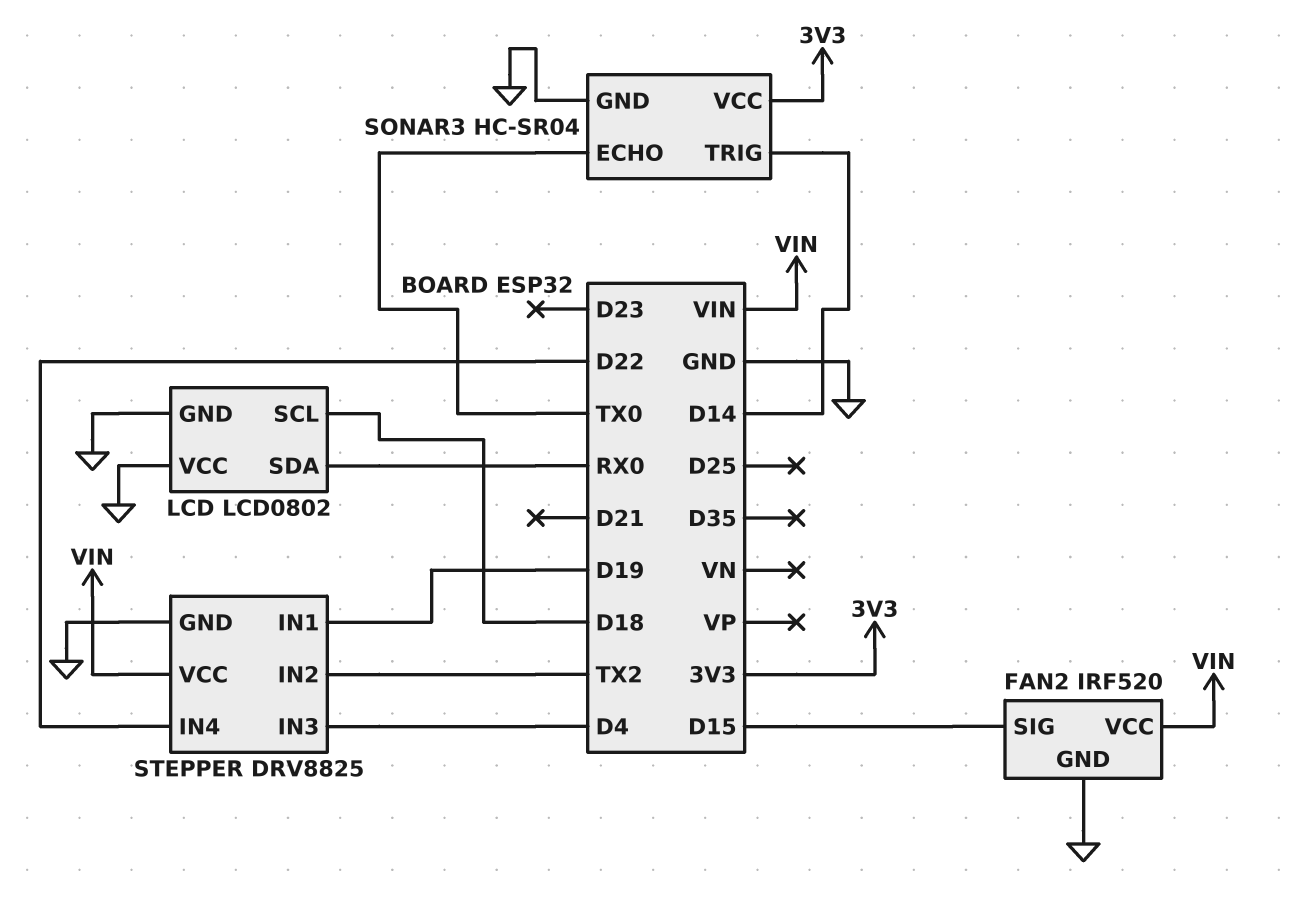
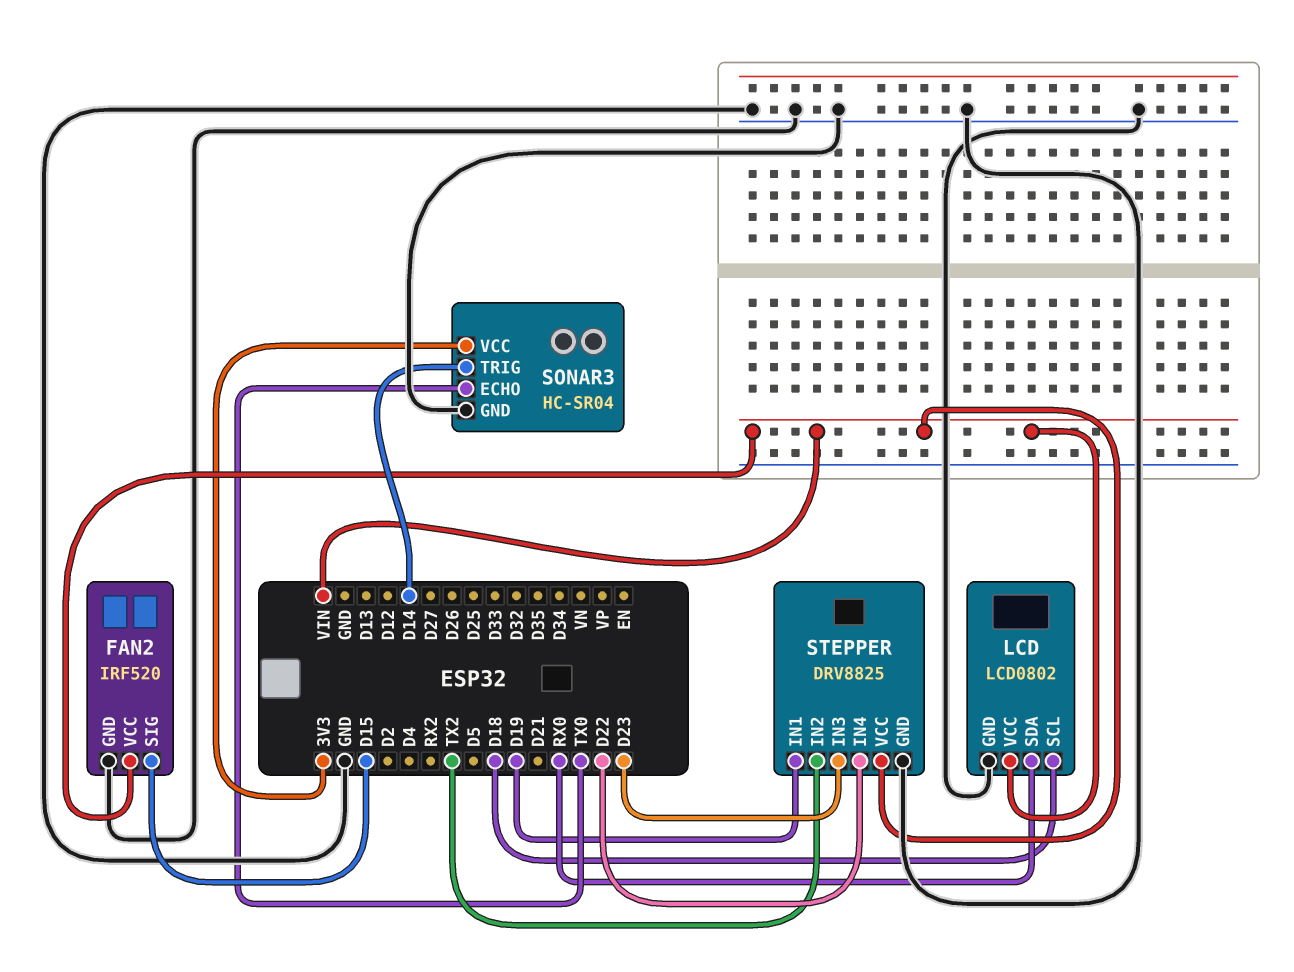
LCD pin VCC: GND -> VIN
STEPPER pin IN3: D4 -> D23

